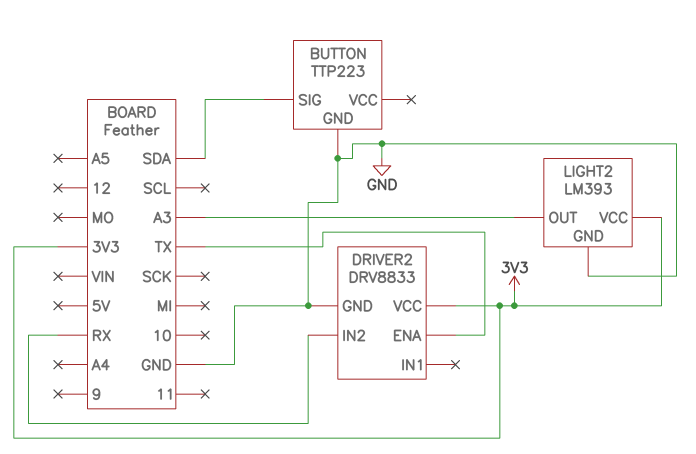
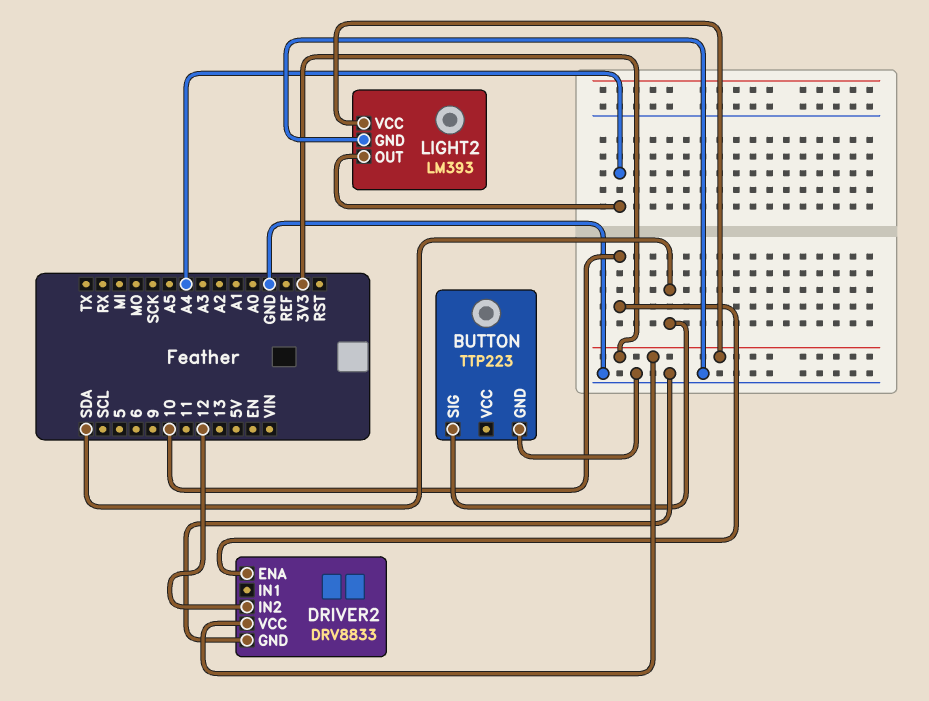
DRIVER2 pin ENA: TX -> 10
DRIVER2 pin IN2: RX -> 12
LIGHT2 pin OUT: A3 -> A4

